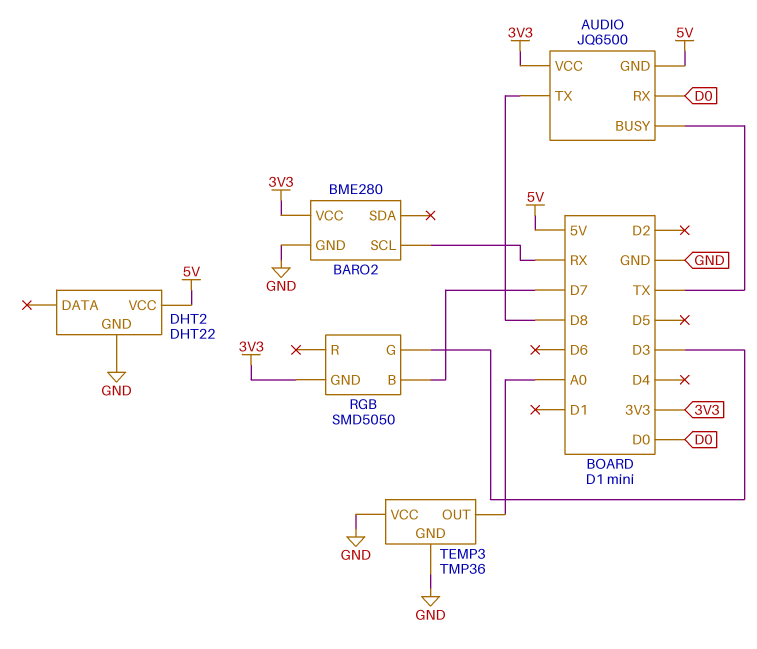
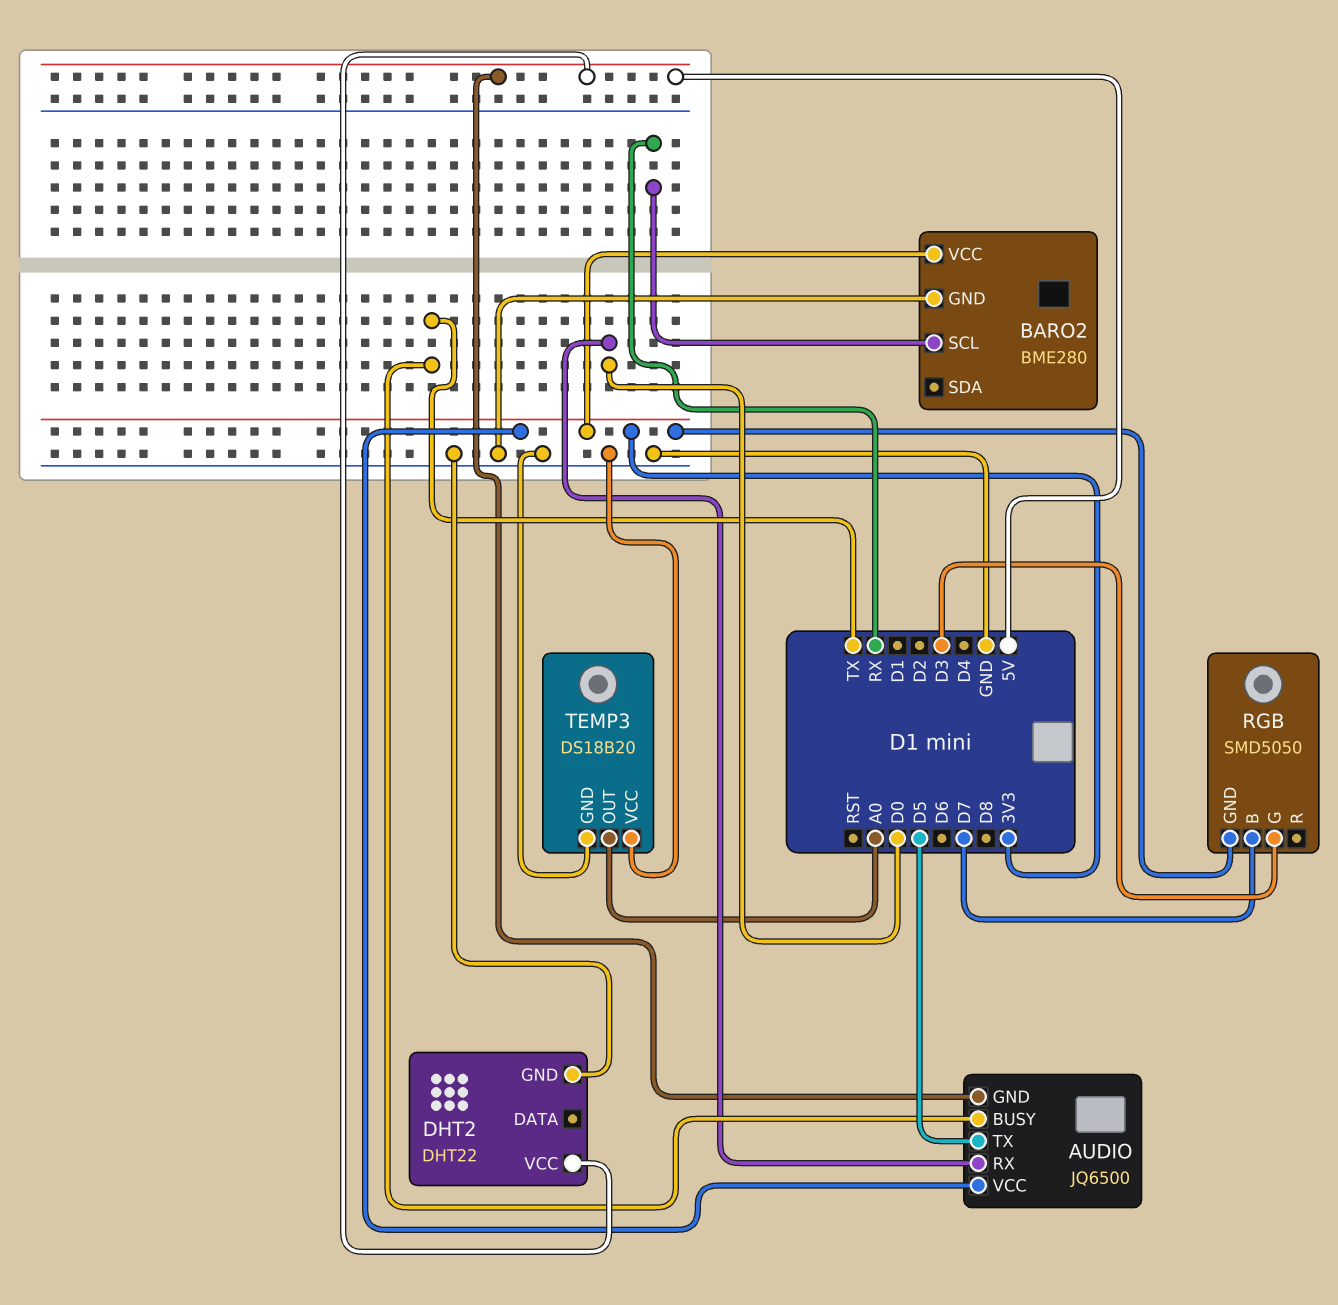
AUDIO pin TX: D8 -> D5
TEMP3: TMP36 -> DS18B20

